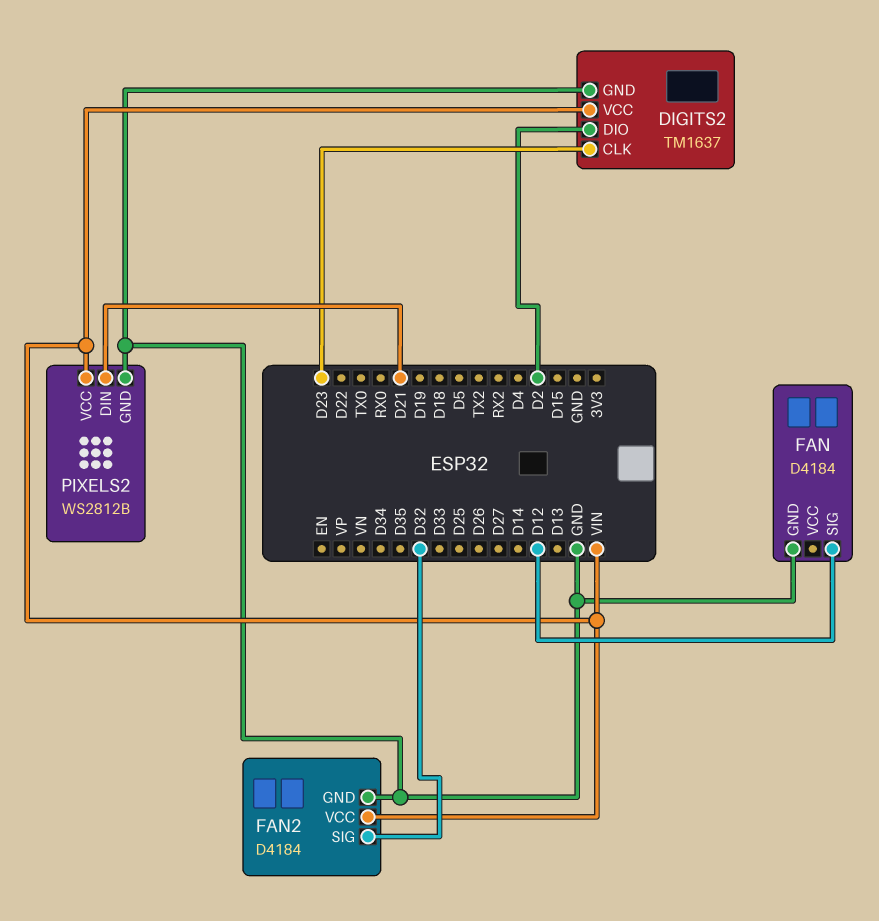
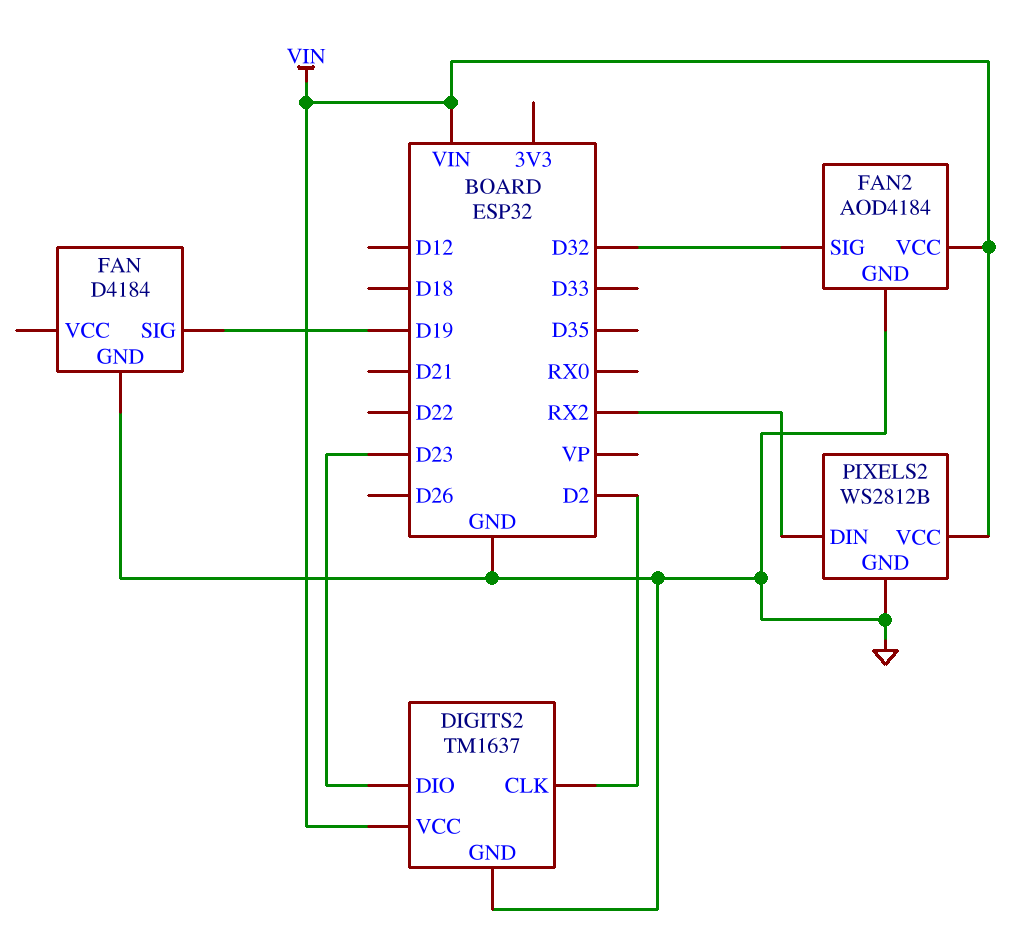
DIGITS2 pin CLK: D23 -> D2
DIGITS2 pin DIO: D2 -> D23
FAN pin SIG: D12 -> D19
FAN2: D4184 -> AOD4184
PIXELS2 pin DIN: D21 -> RX2

